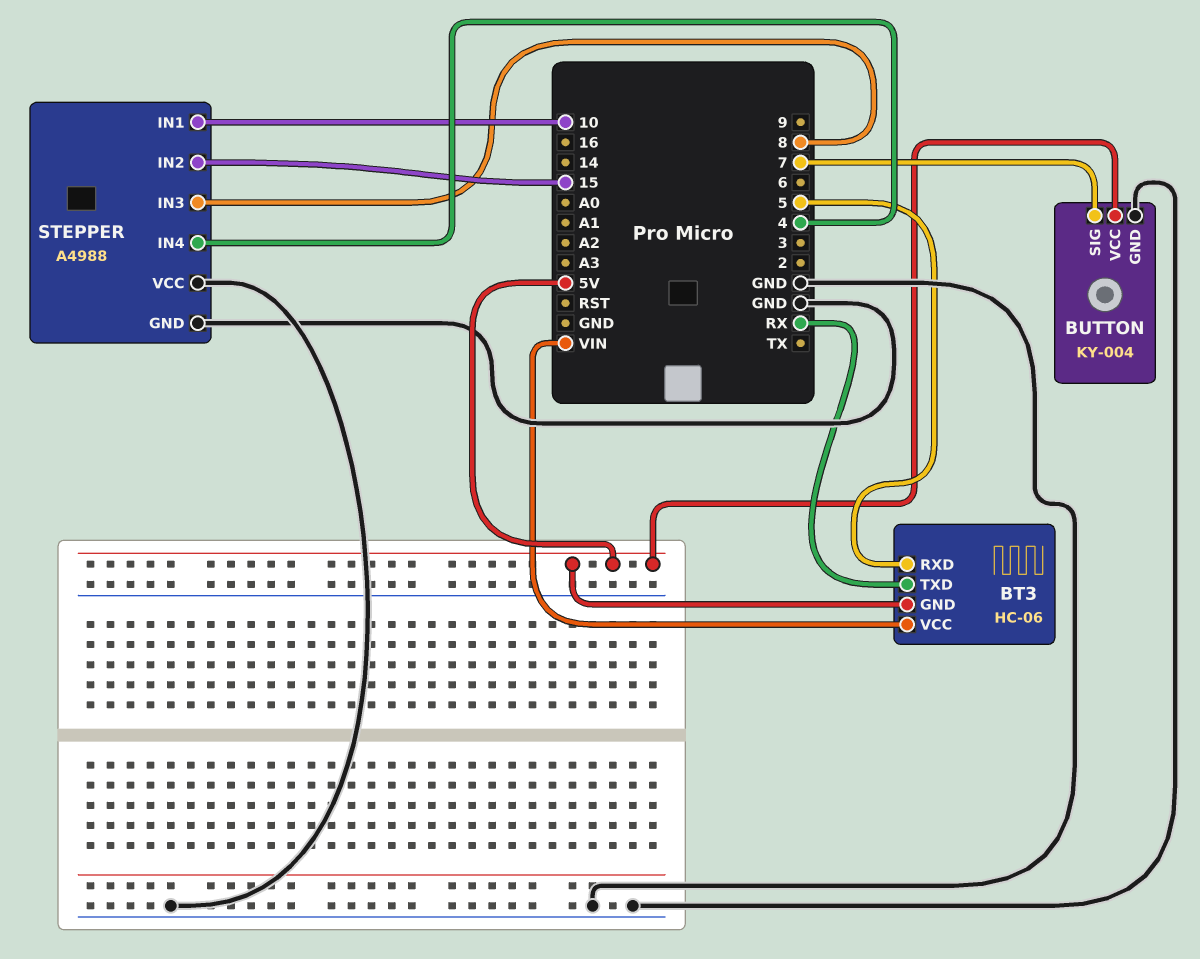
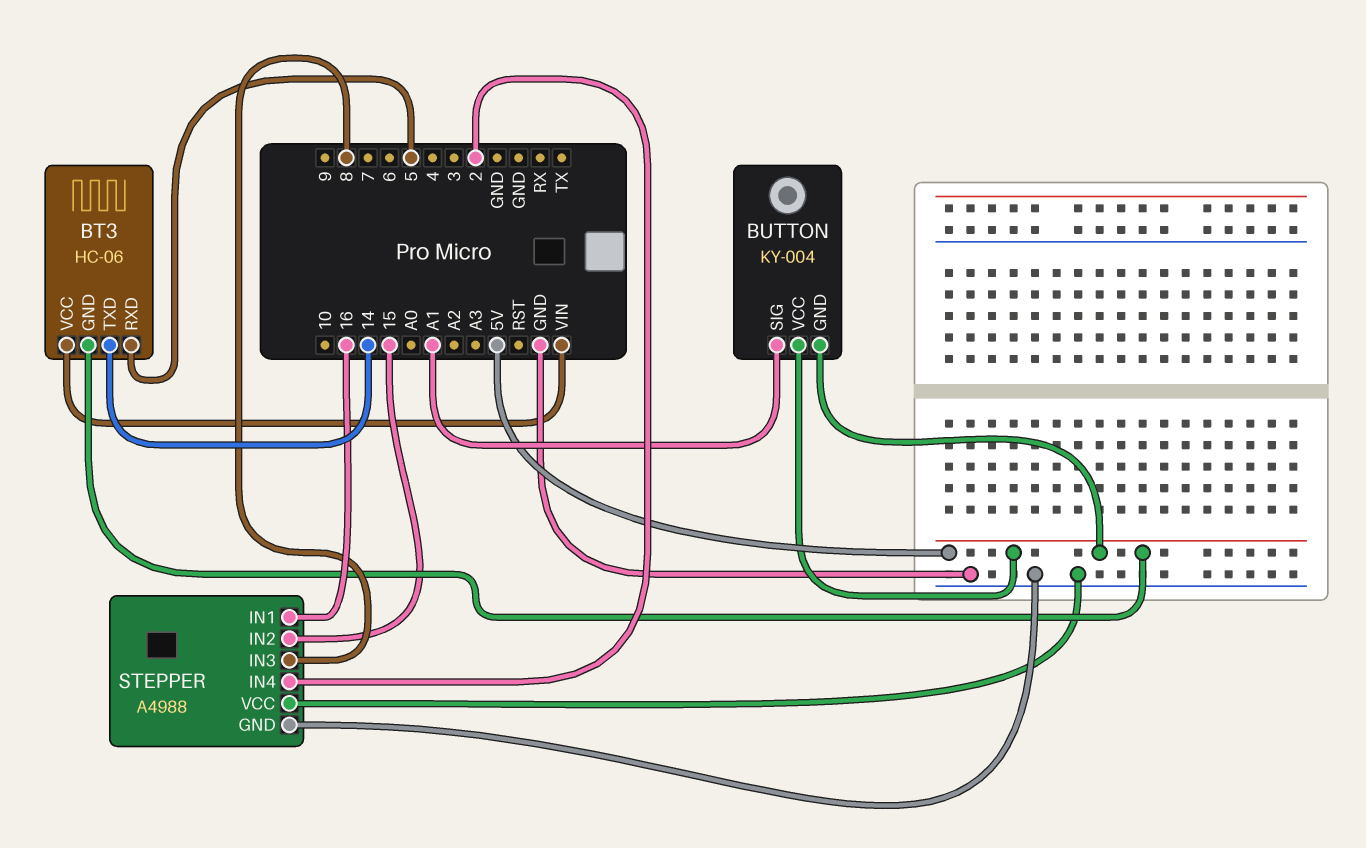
BT3 pin TXD: RX -> 14
BUTTON pin GND: GND -> 5V
BUTTON pin SIG: 7 -> A1
STEPPER pin IN1: 10 -> 16
STEPPER pin IN4: 4 -> 2

